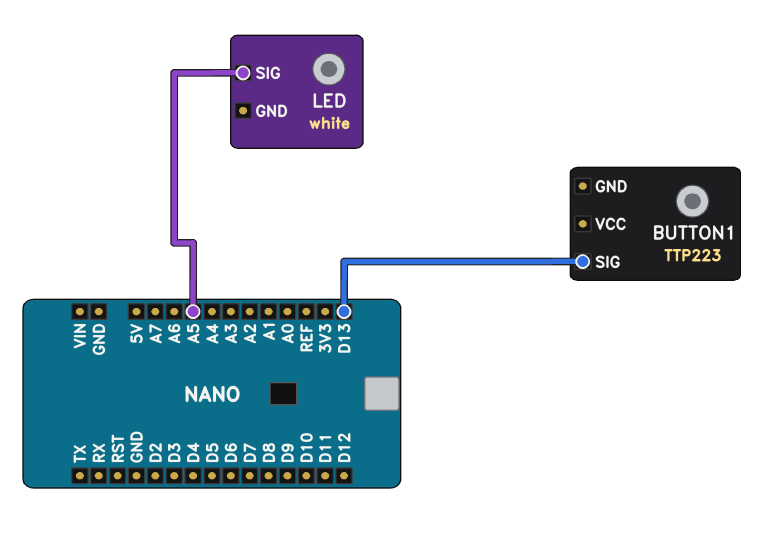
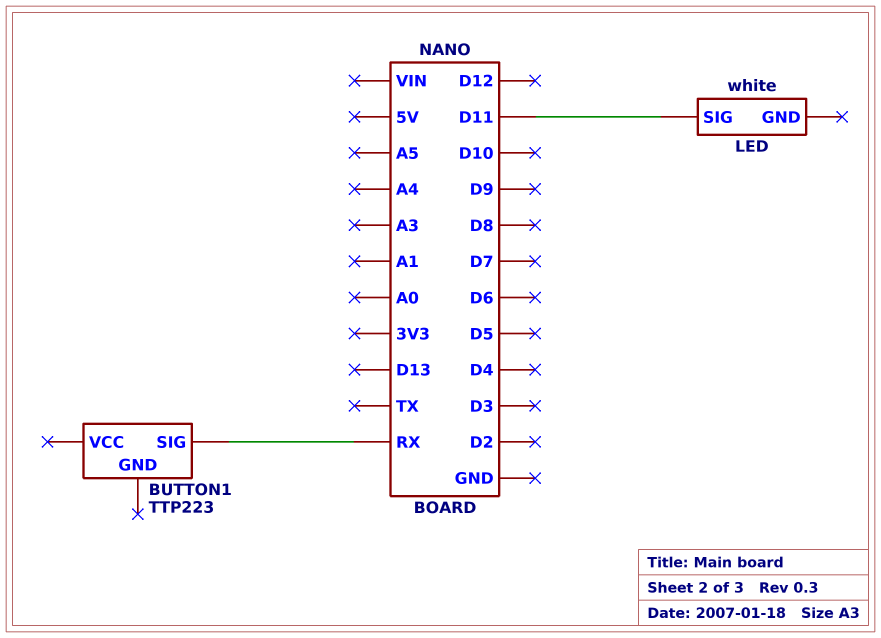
BUTTON1 pin SIG: D13 -> RX
LED pin SIG: A5 -> D11

